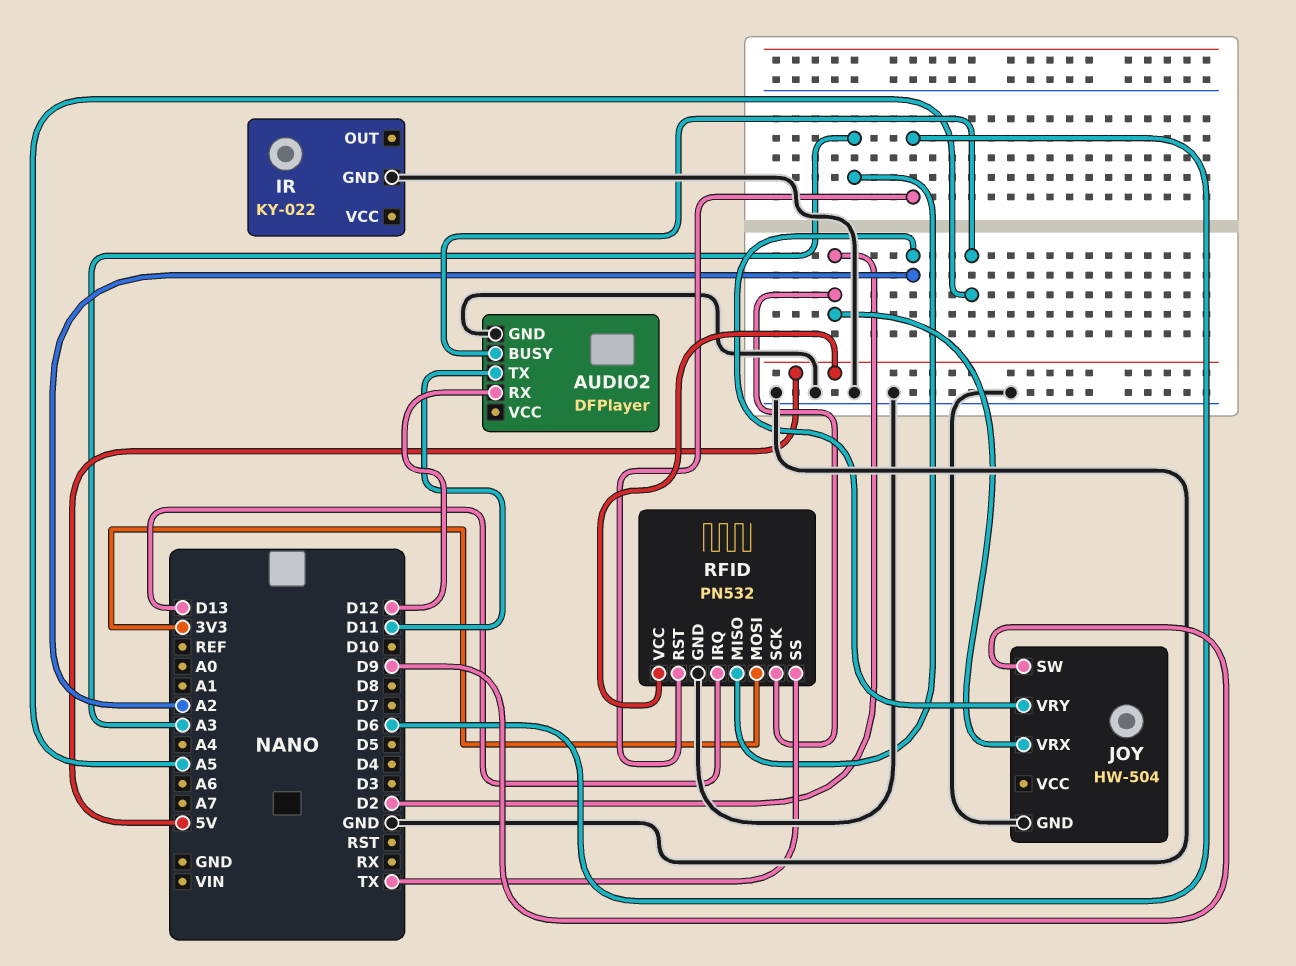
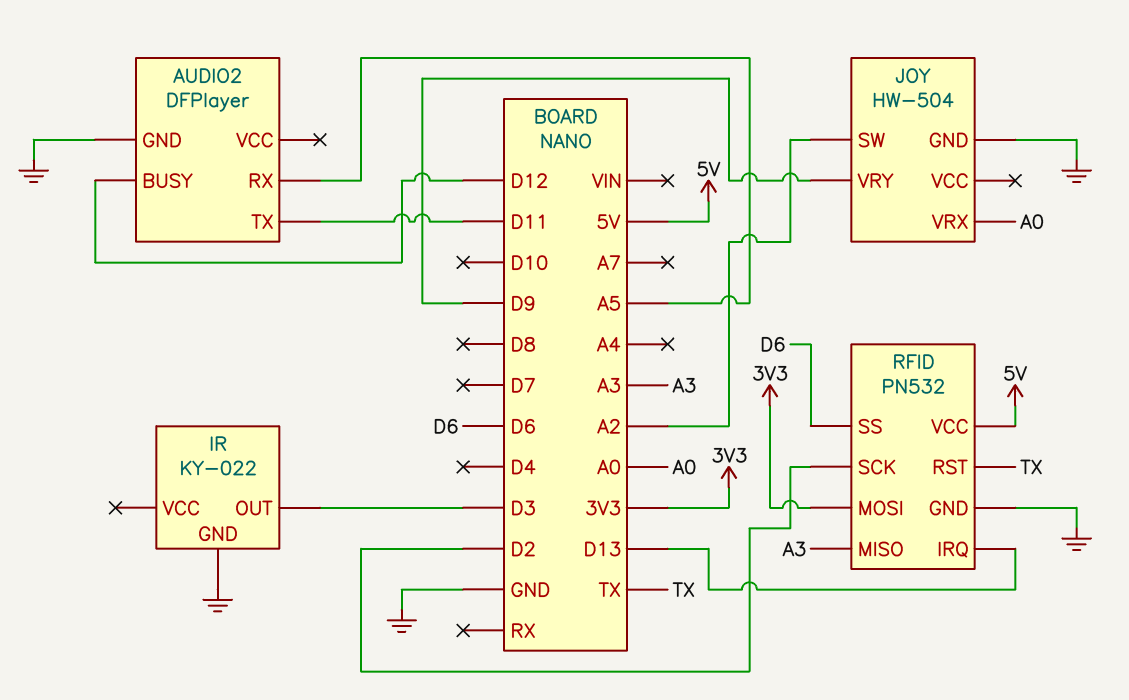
AUDIO2 pin BUSY: A5 -> D12
AUDIO2 pin RX: D12 -> A5
IR pin OUT: none -> D3
JOY pin SW: D9 -> A2
JOY pin VRX: D2 -> A0
JOY pin VRY: A2 -> D9
RFID pin RST: D6 -> TX
RFID pin SS: TX -> D6

